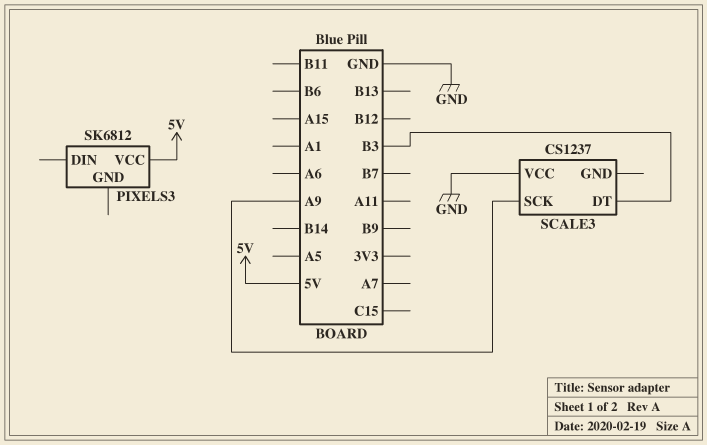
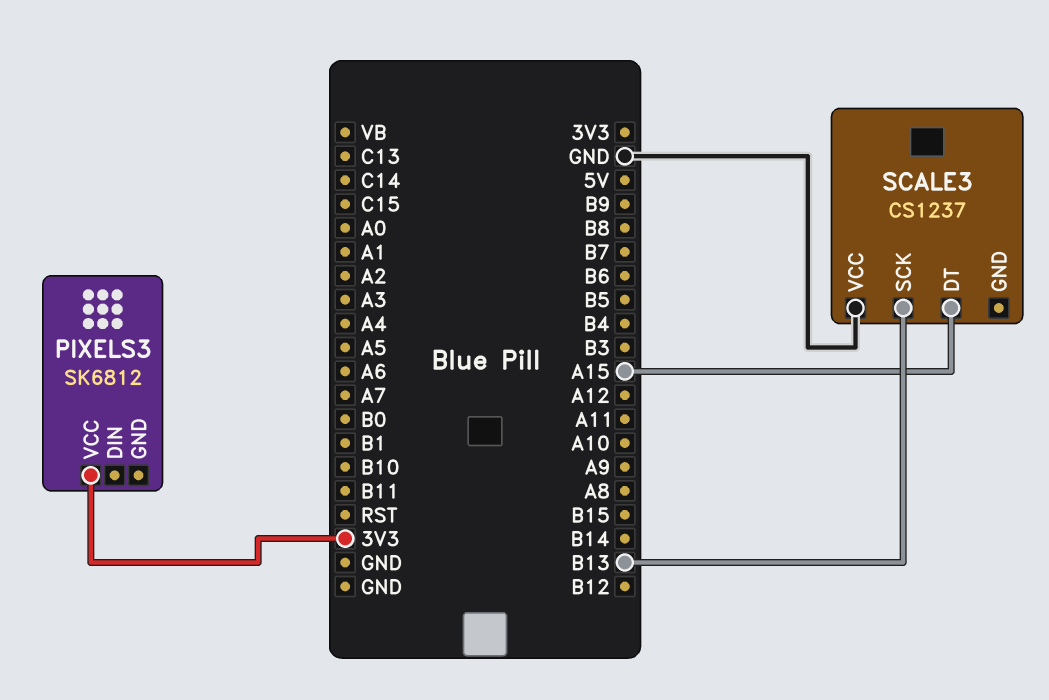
PIXELS3 pin VCC: 5V -> 3V3
SCALE3 pin DT: B3 -> A15
SCALE3 pin SCK: A9 -> B13

